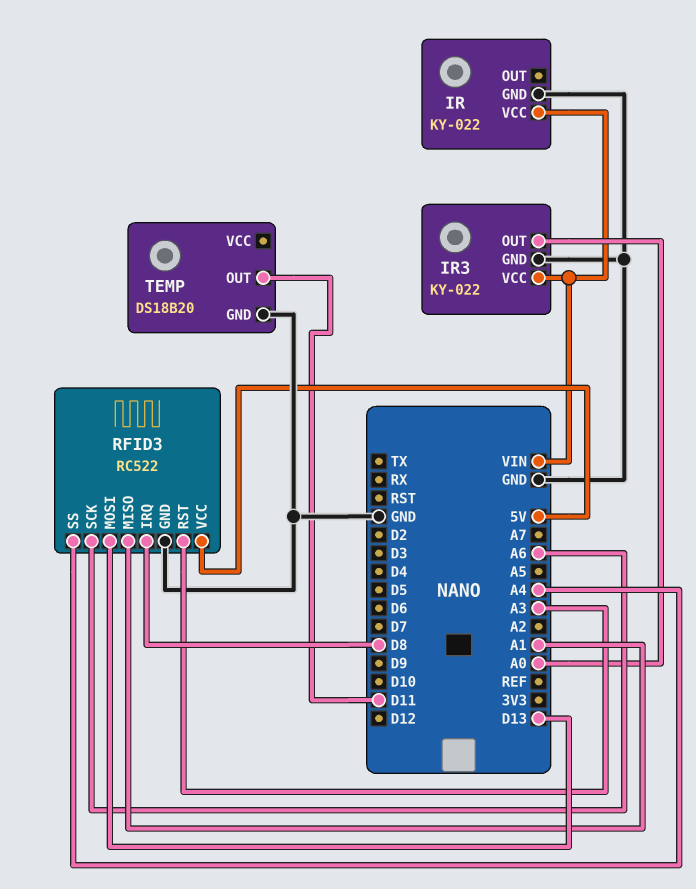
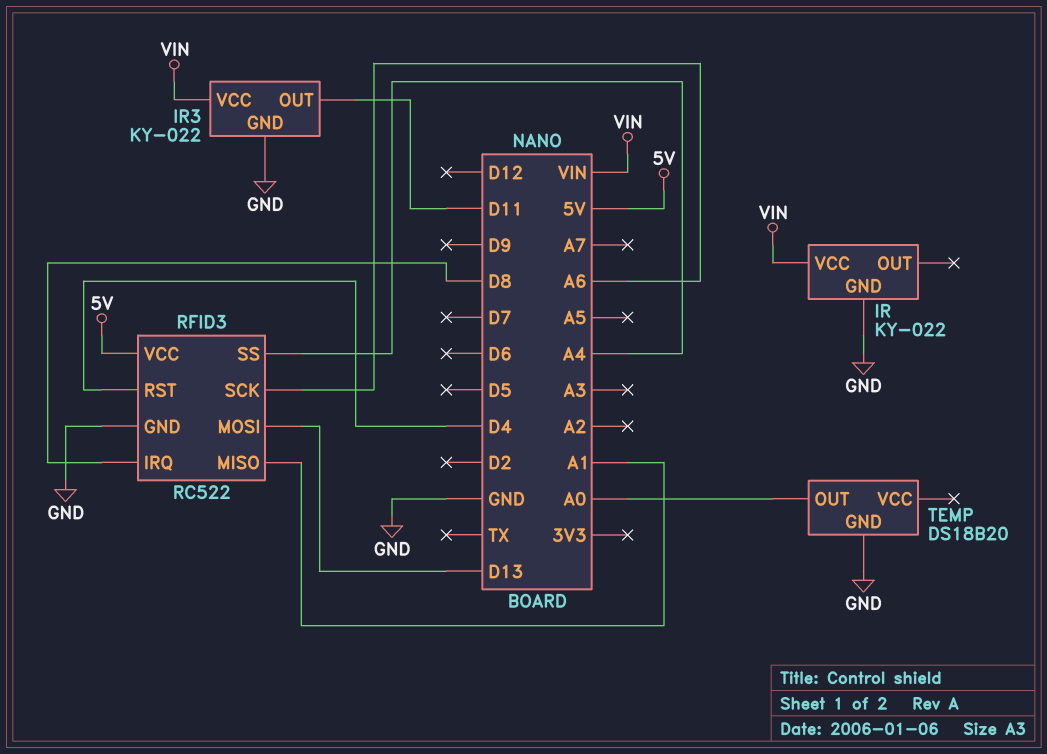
IR3 pin OUT: A0 -> D11
RFID3 pin RST: A3 -> D4
TEMP pin OUT: D11 -> A0

